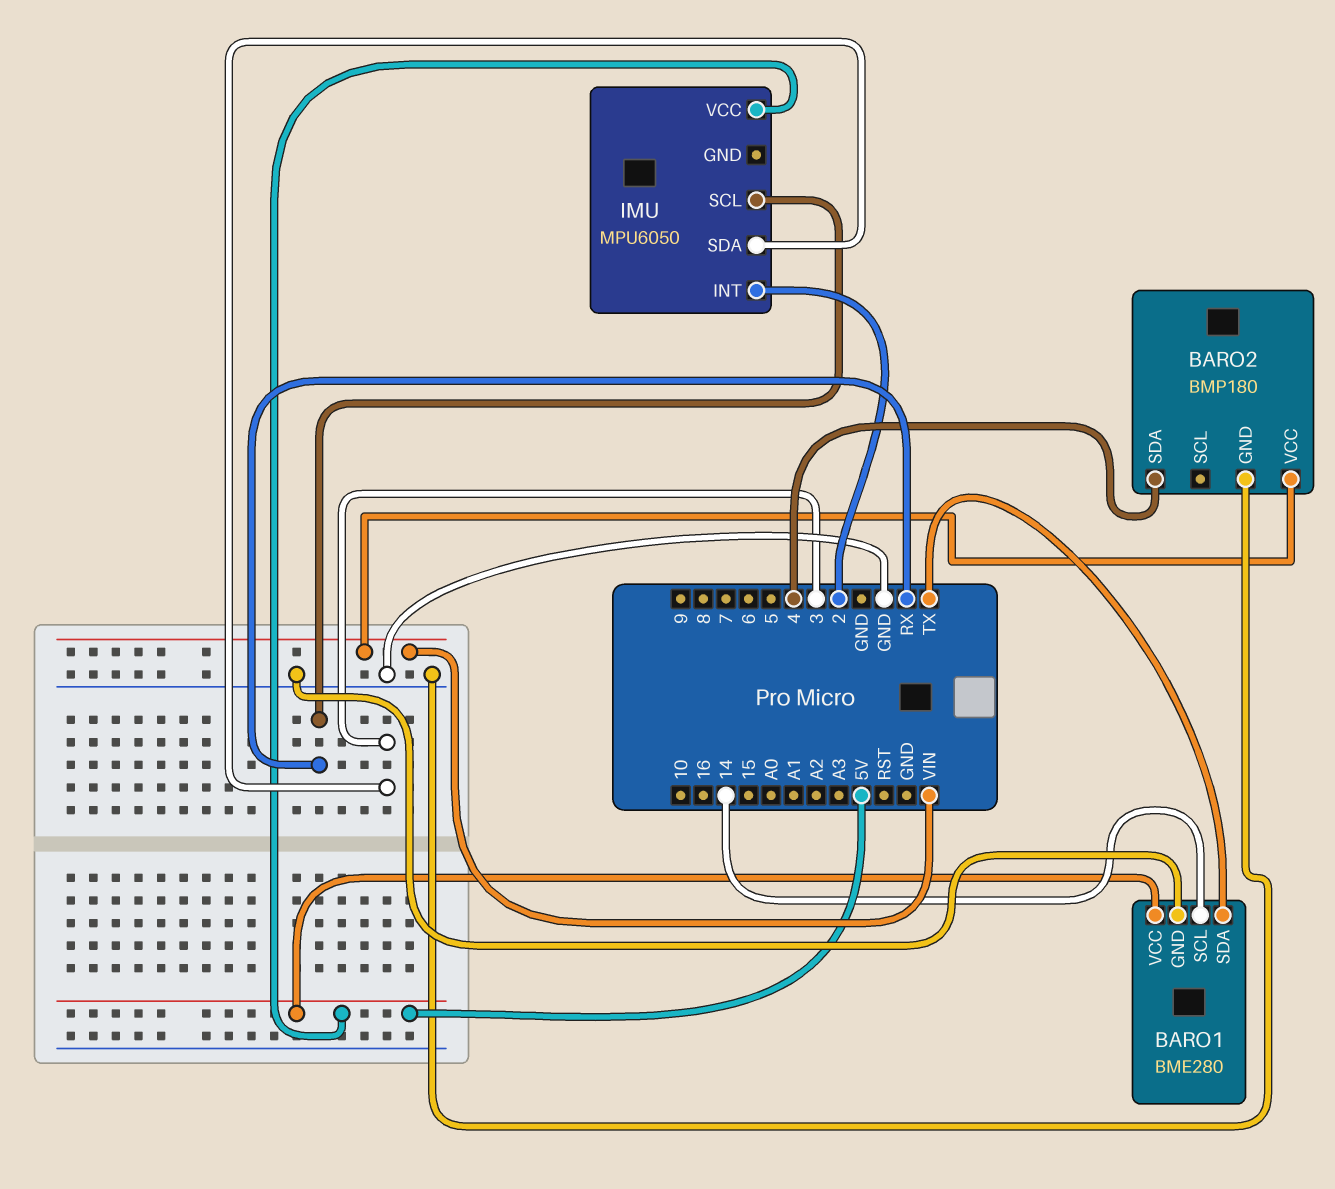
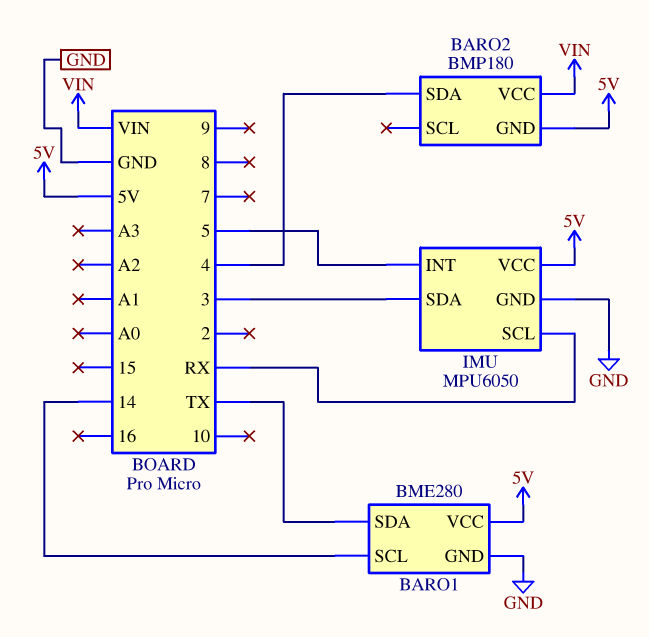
BARO2 pin GND: GND -> 5V
IMU pin GND: none -> GND
IMU pin INT: 2 -> 5

